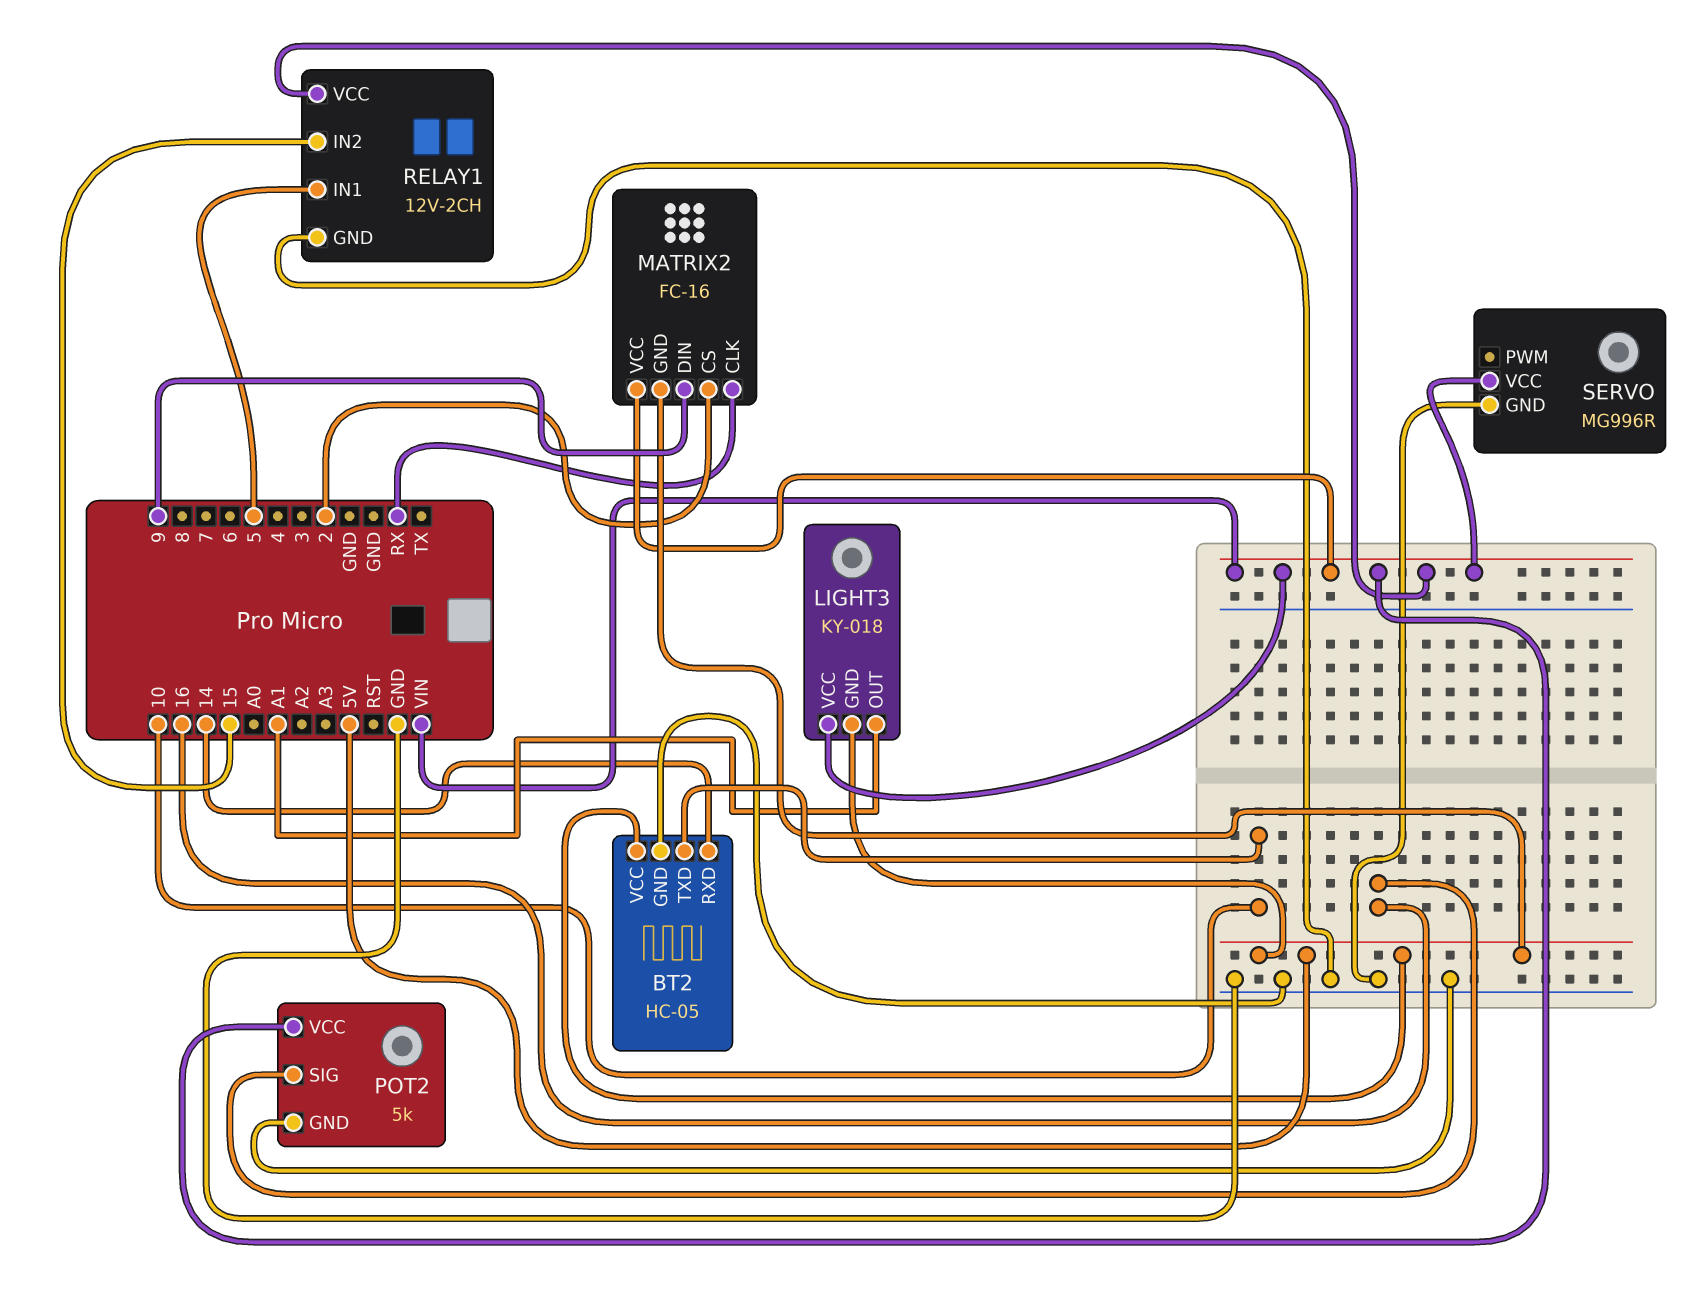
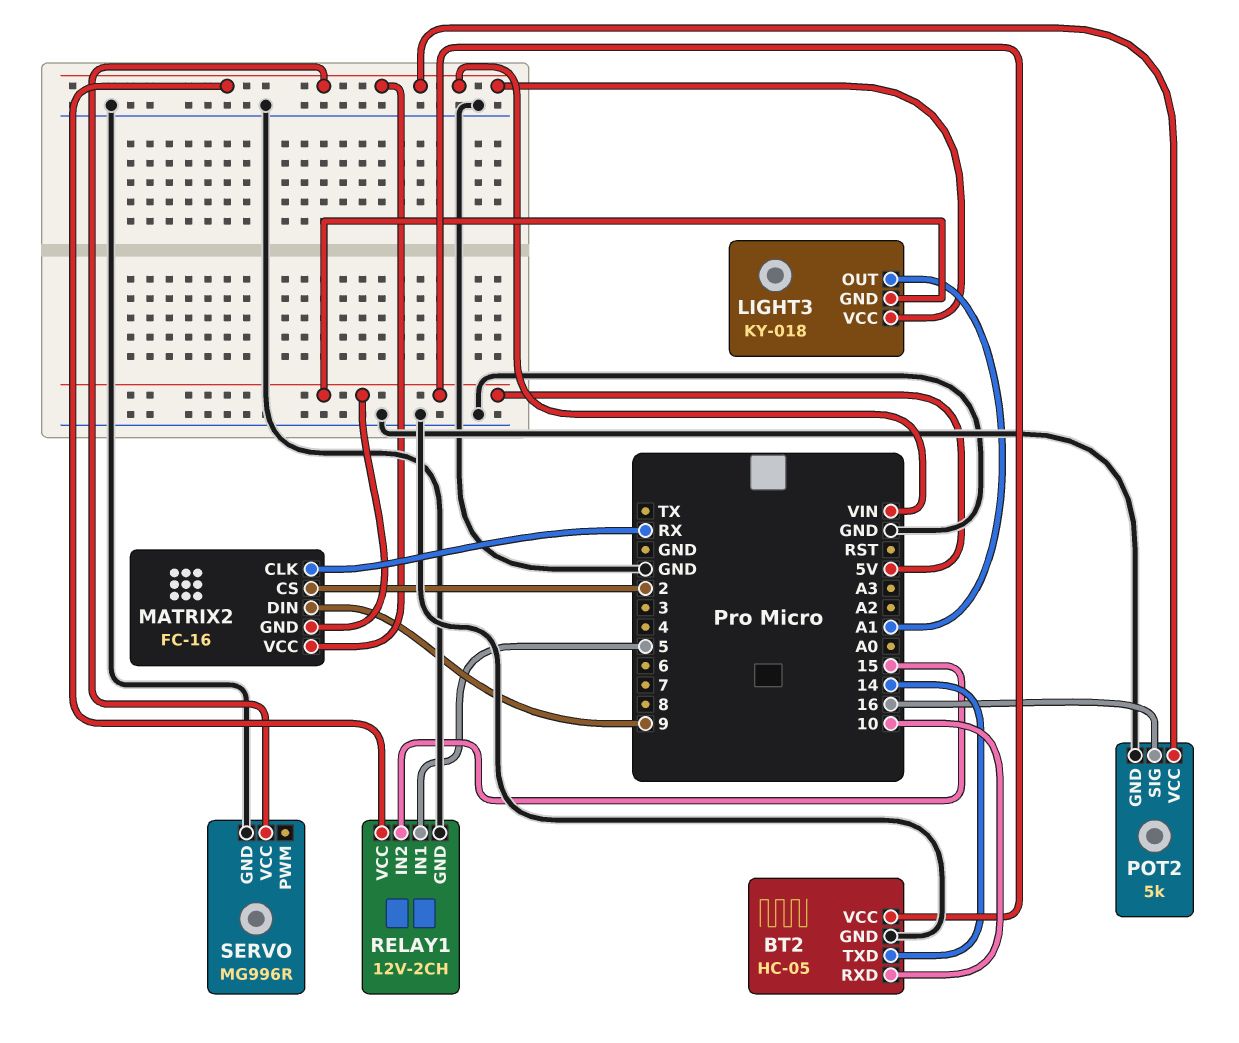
BT2 pin RXD: 14 -> 10
BT2 pin TXD: 10 -> 14

